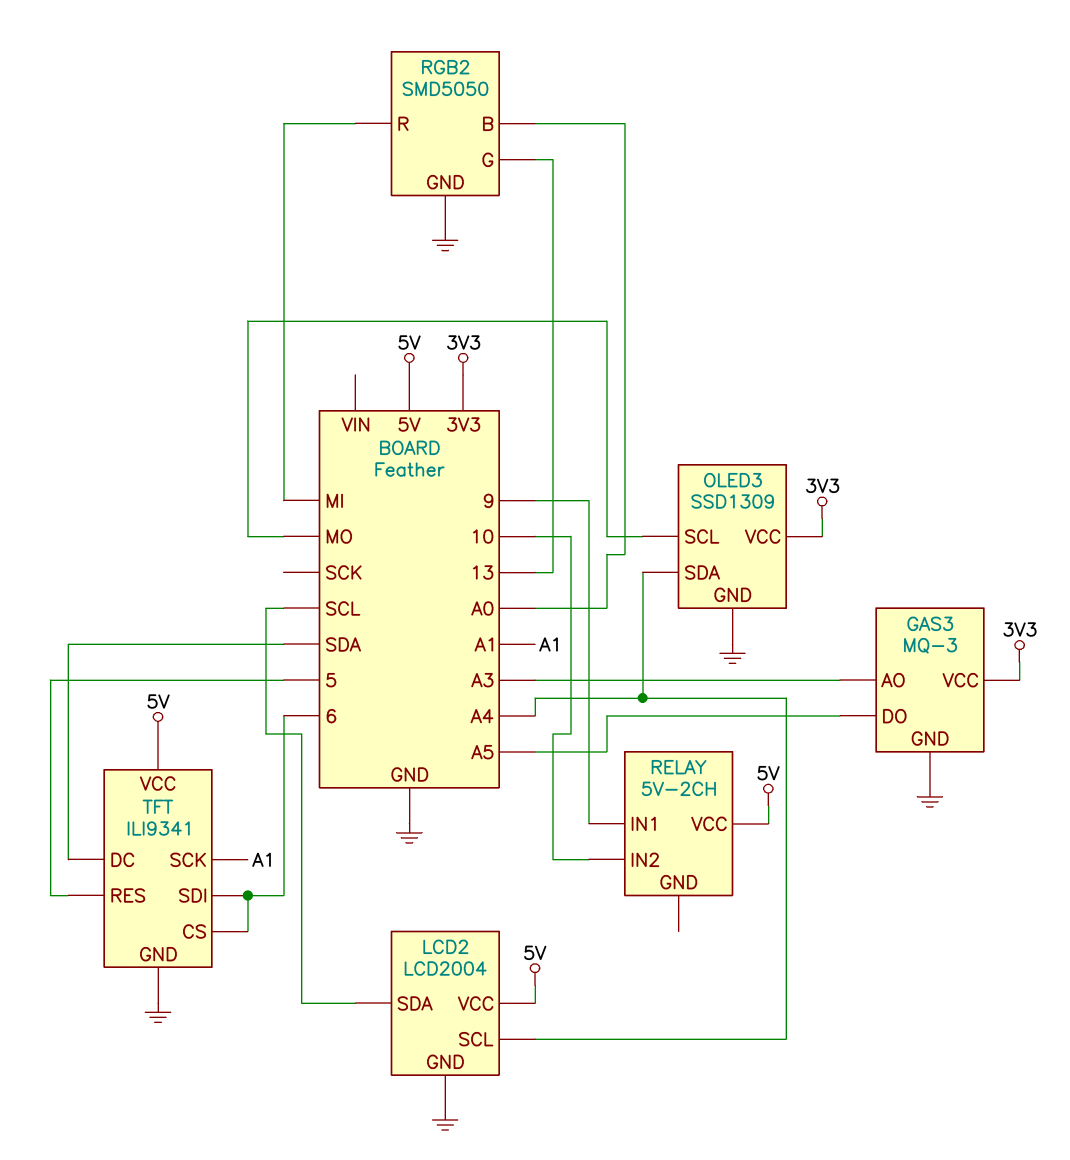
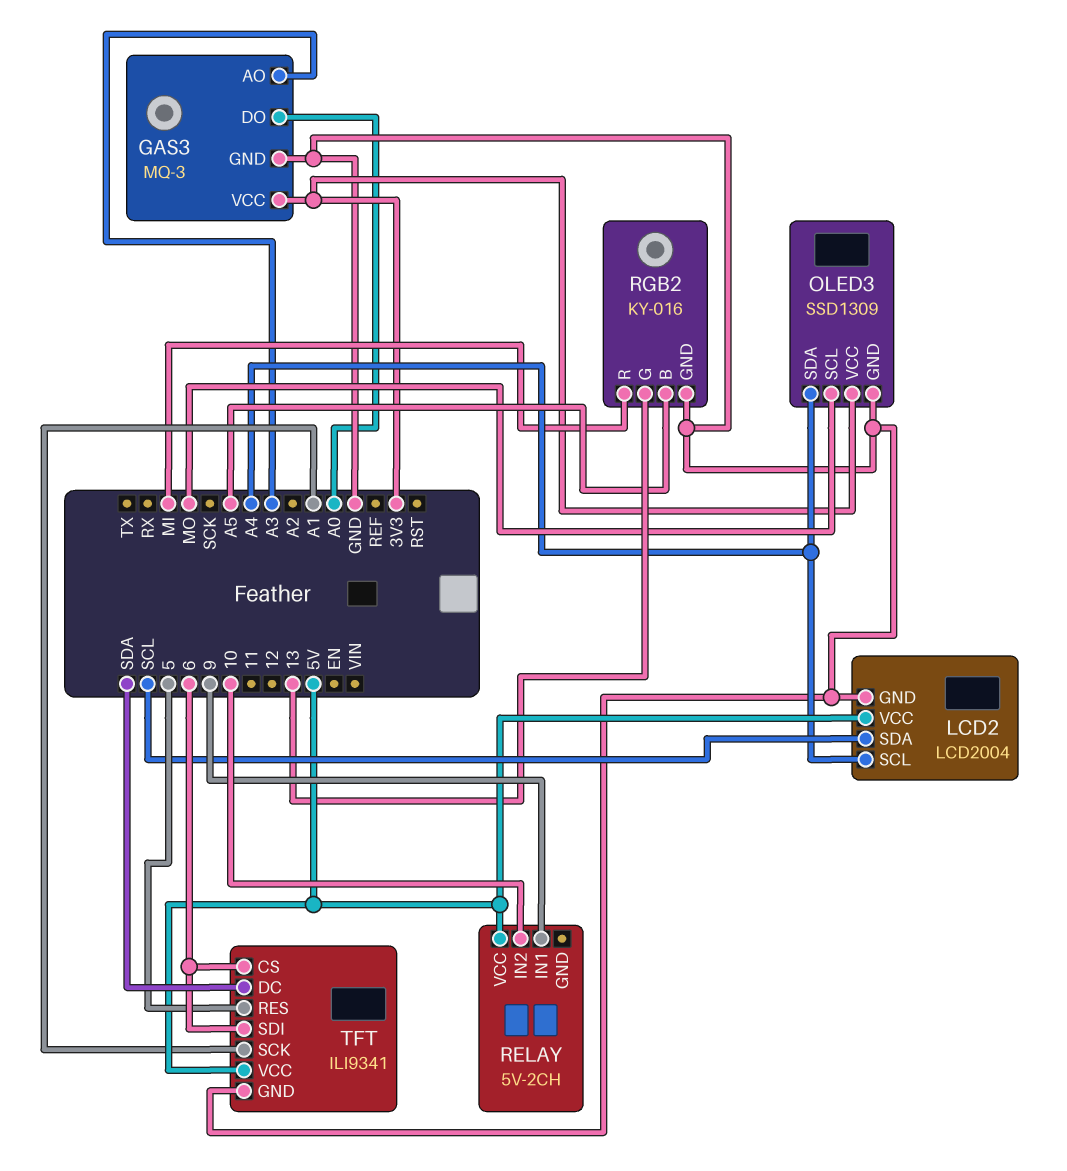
GAS3 pin DO: A5 -> A0
RGB2: SMD5050 -> KY-016
RGB2 pin B: A0 -> A5

